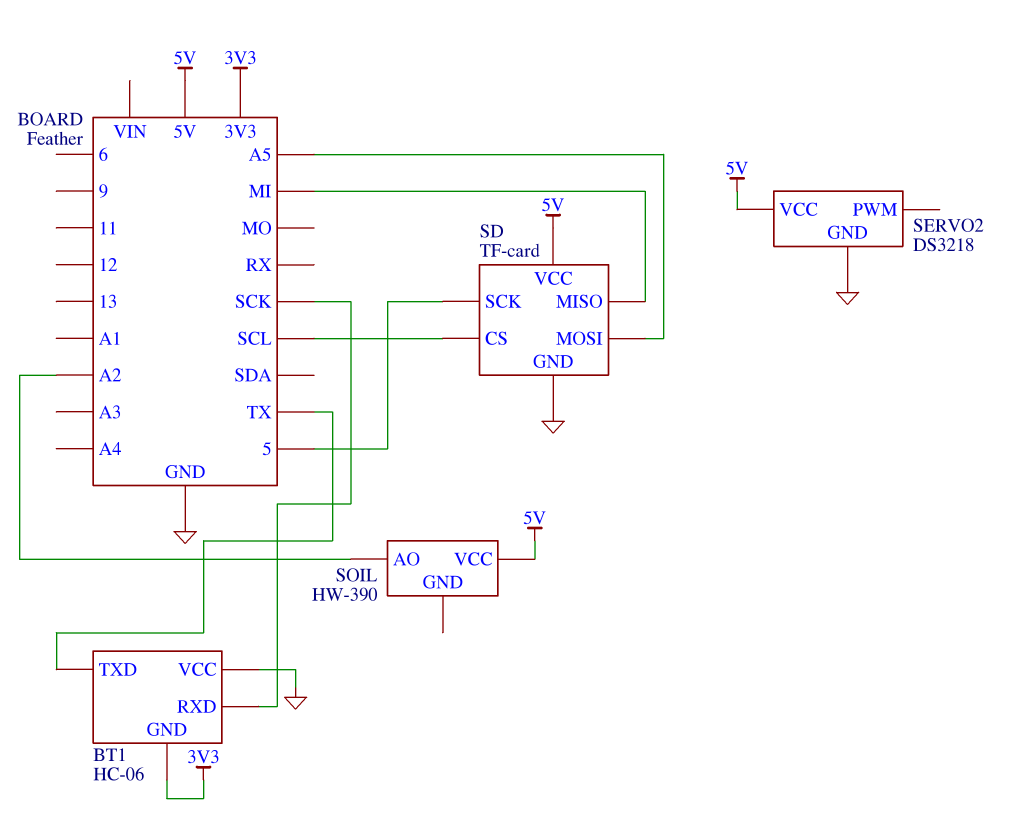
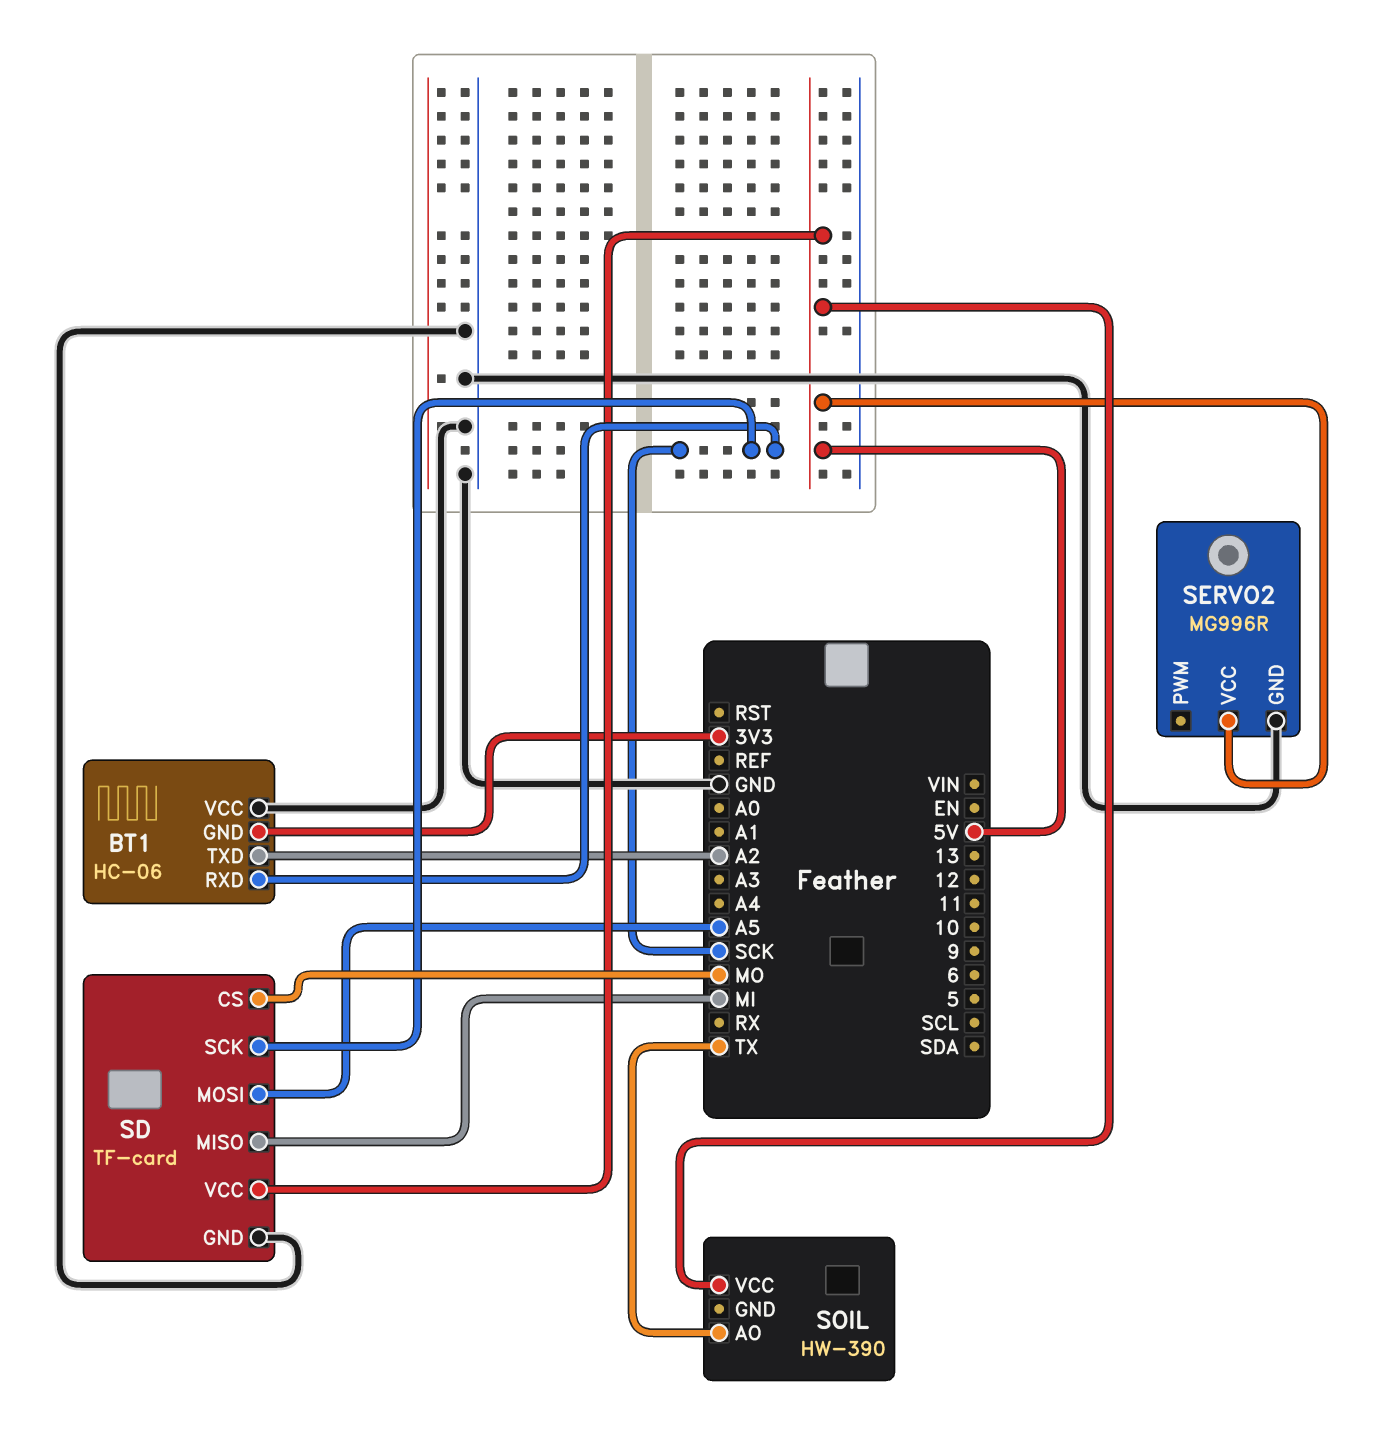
BT1 pin TXD: TX -> A2
SD pin CS: SCL -> MO
SD pin SCK: 5 -> SCK
SERVO2: DS3218 -> MG996R
SOIL pin AO: A2 -> TX

